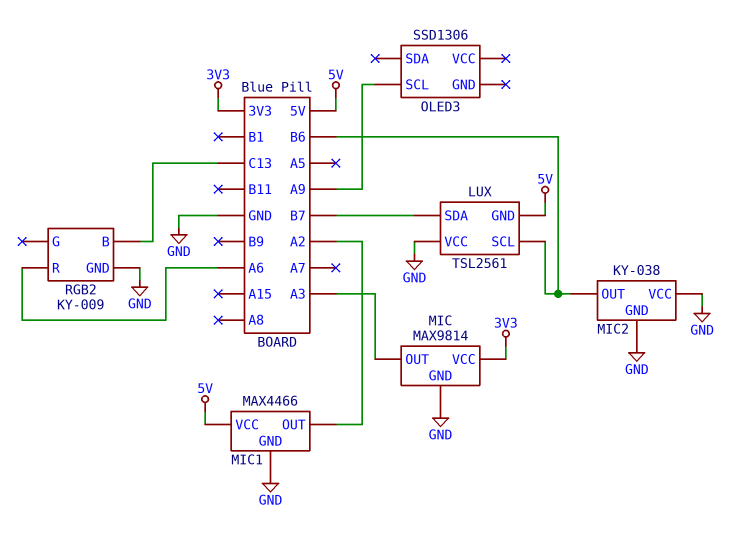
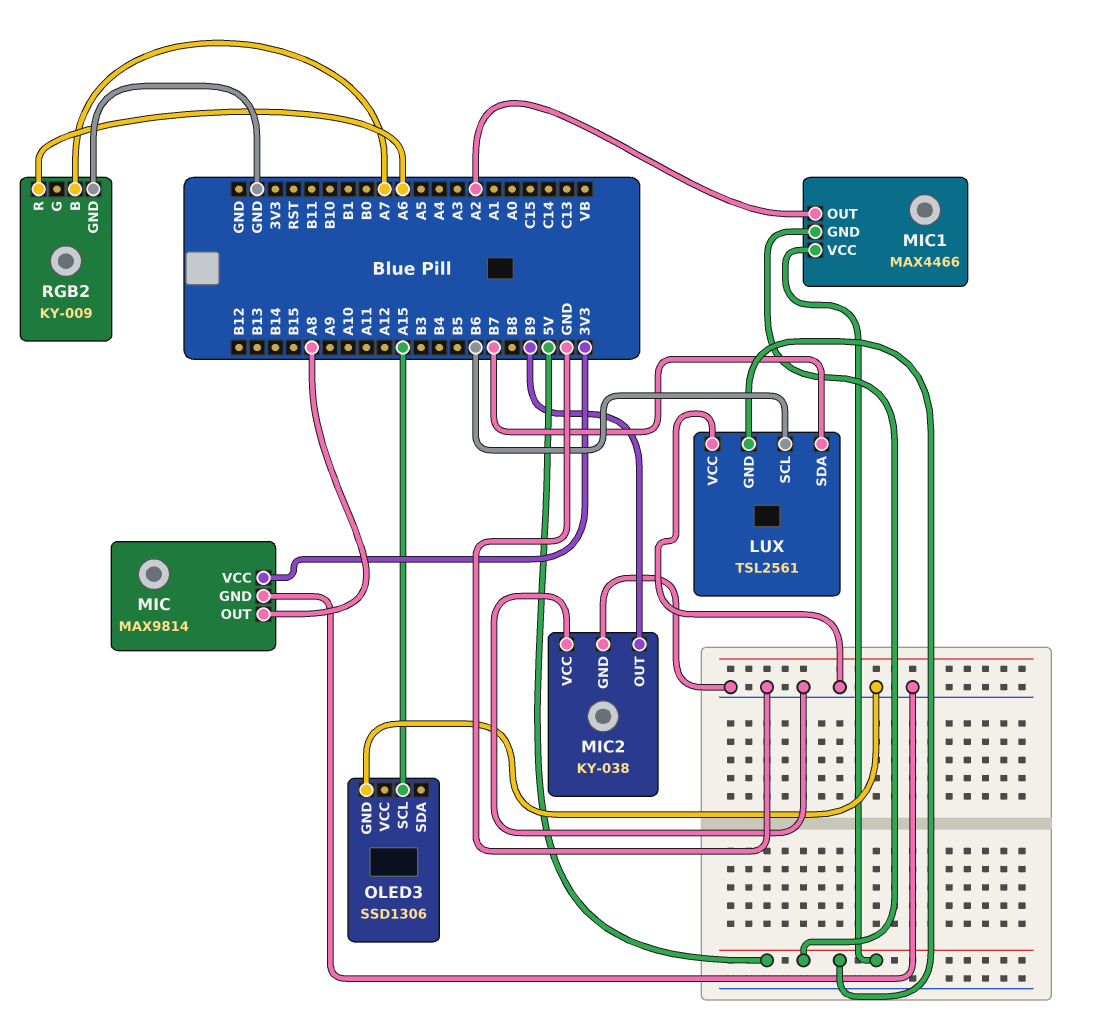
MIC pin OUT: A3 -> A8
MIC1 pin GND: GND -> 5V
MIC2 pin OUT: B6 -> B9
OLED3 pin GND: none -> GND
OLED3 pin SCL: A9 -> A15
RGB2 pin B: C13 -> A7

